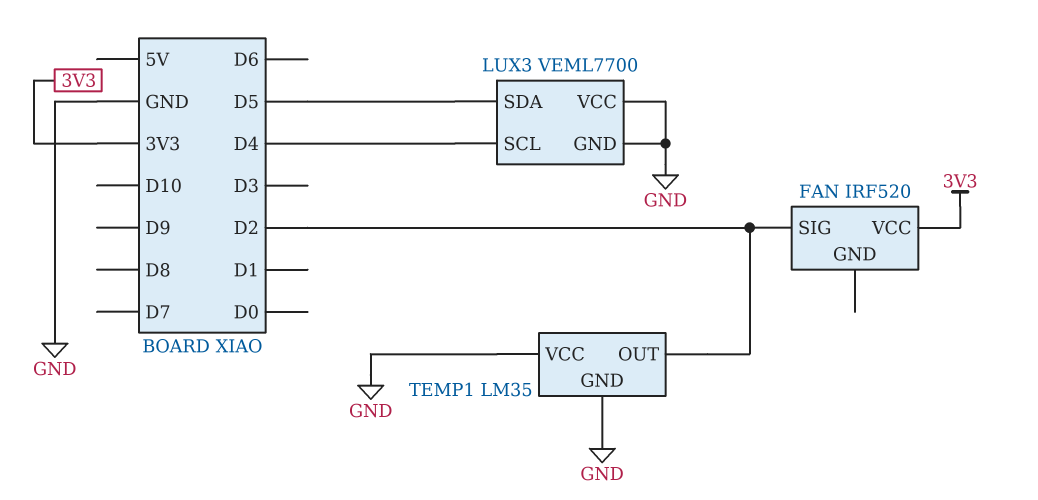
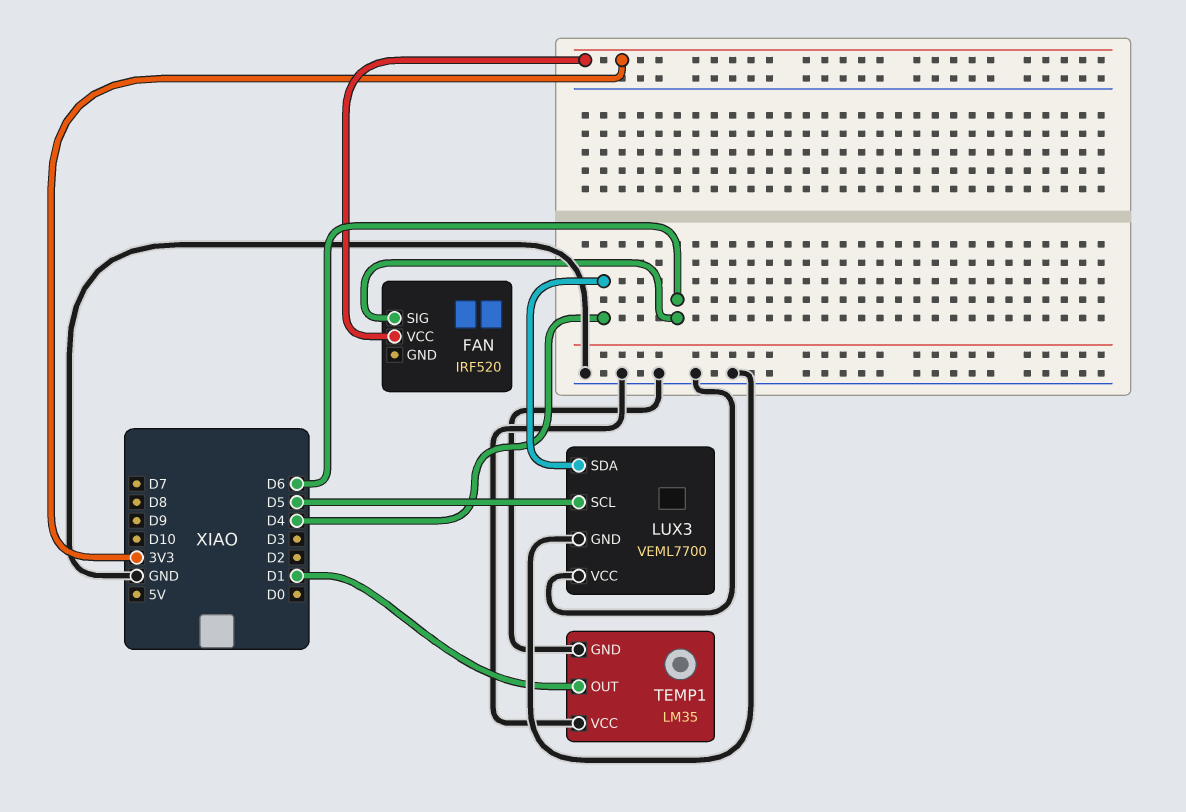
FAN pin SIG: D2 -> D6
LUX3 pin SCL: D4 -> D5
LUX3 pin SDA: D5 -> D4
TEMP1 pin OUT: D2 -> D1

